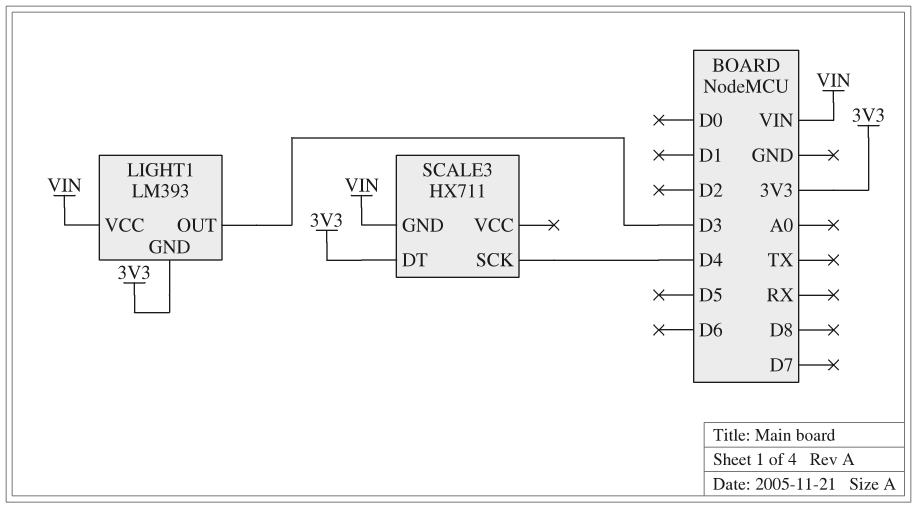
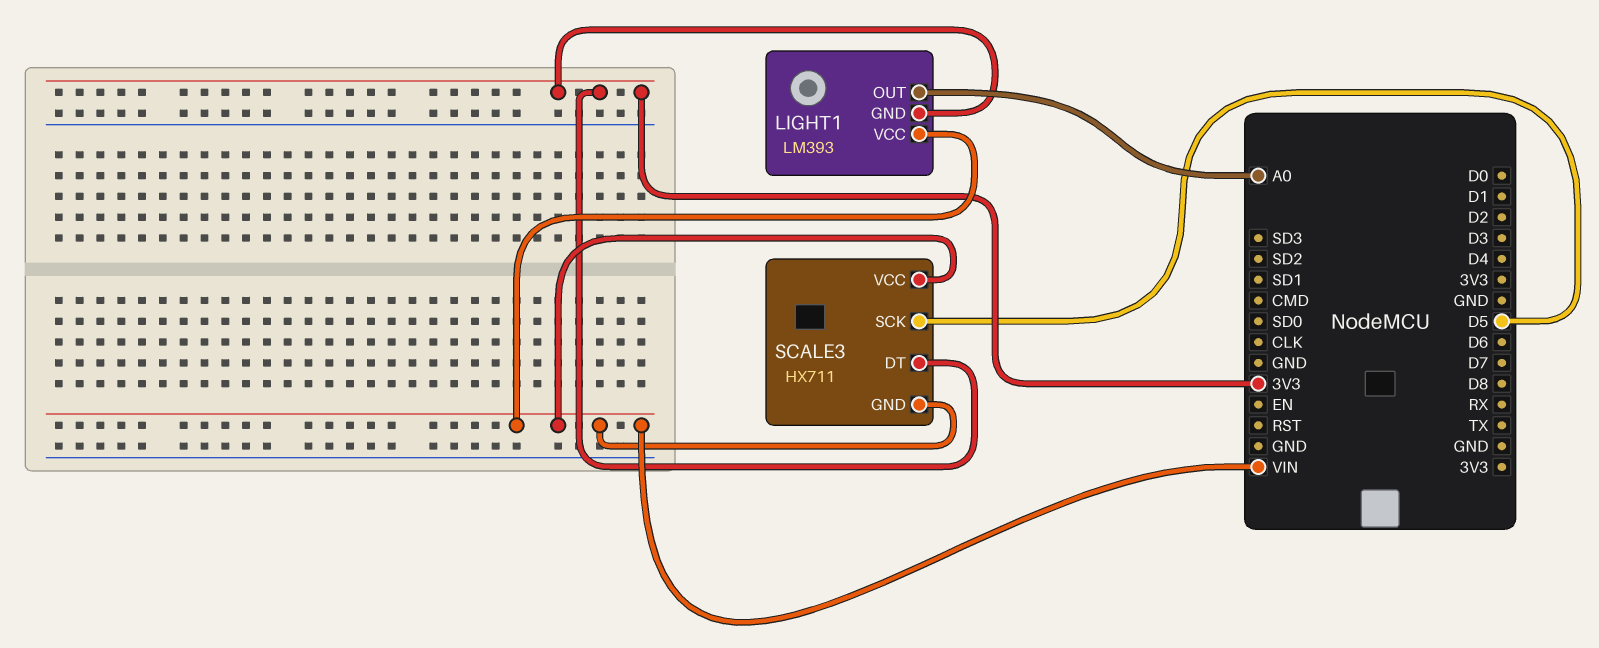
LIGHT1 pin OUT: D3 -> A0
SCALE3 pin SCK: D4 -> D5
SCALE3 pin VCC: none -> VIN

